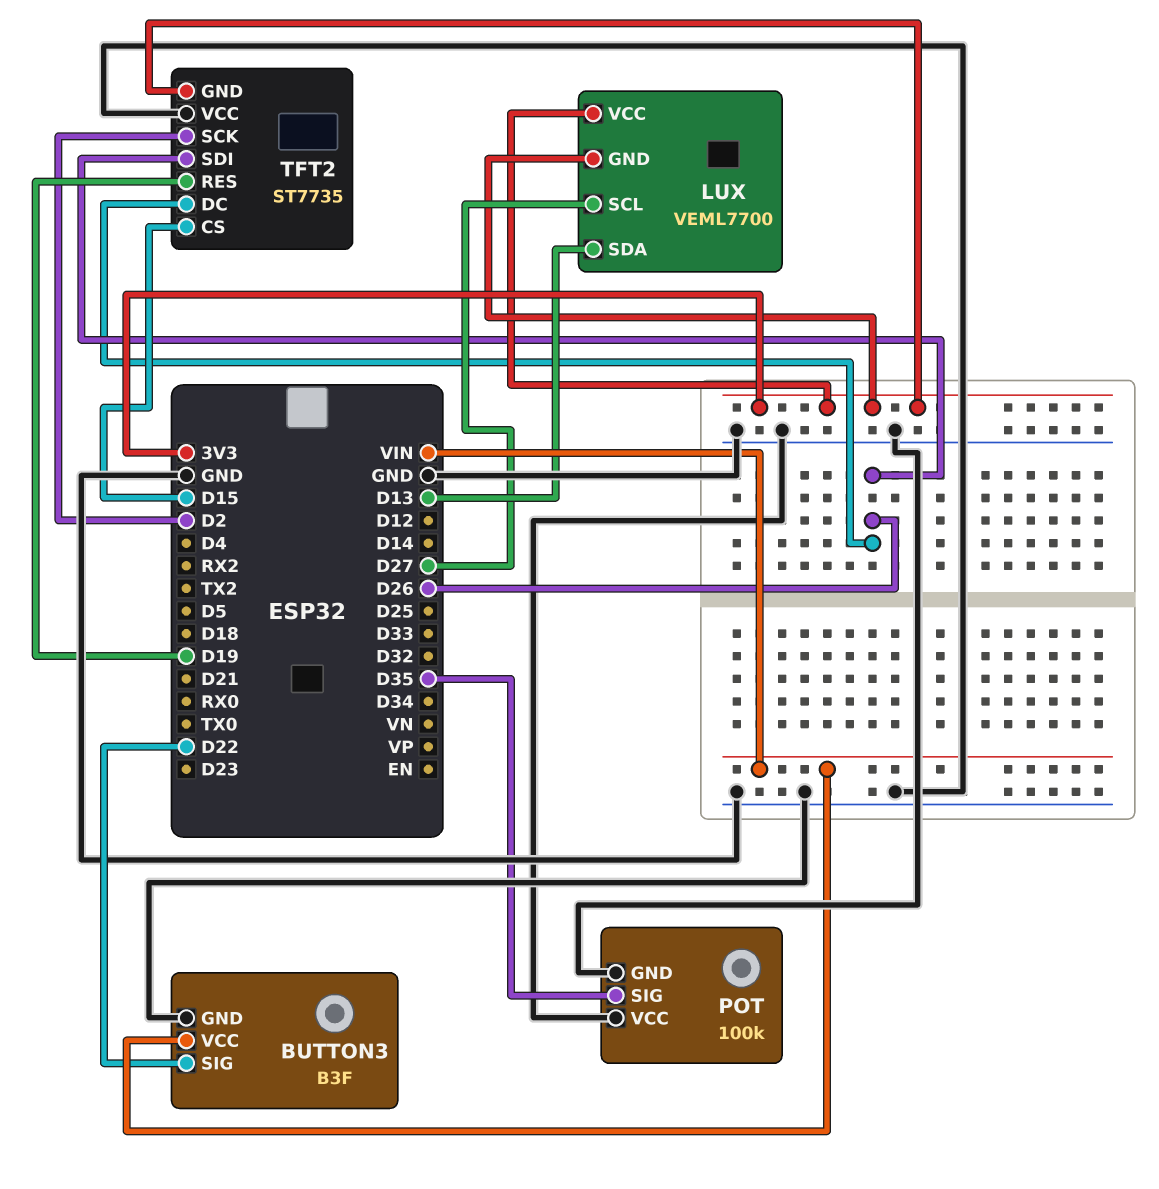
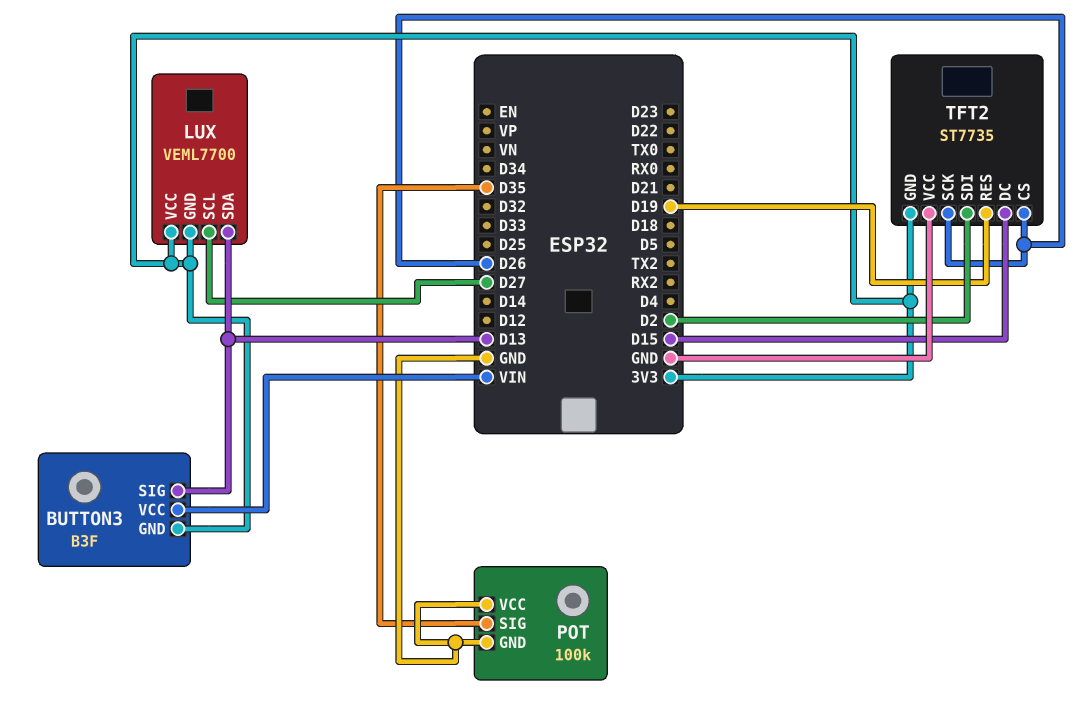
BUTTON3 pin GND: GND -> 3V3
BUTTON3 pin SIG: D22 -> D13
TFT2 pin CS: D15 -> D26
TFT2 pin DC: D26 -> D15
TFT2 pin SCK: D2 -> D26
TFT2 pin SDI: D26 -> D2

